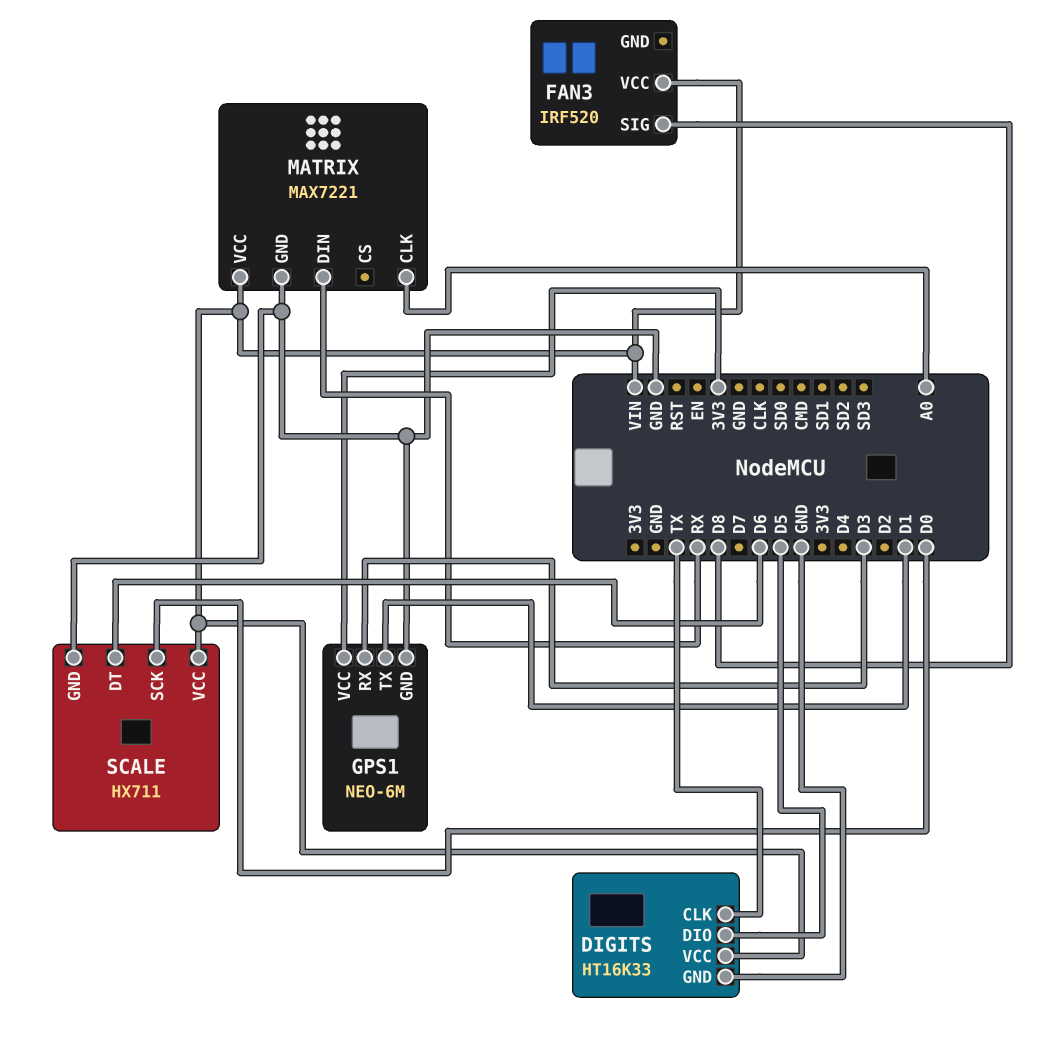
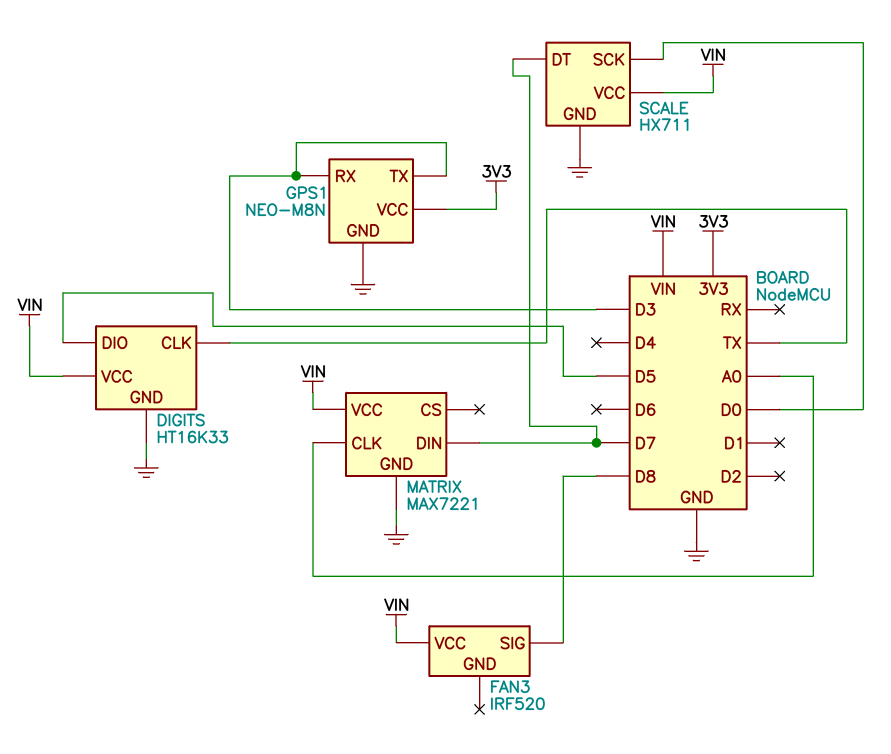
GPS1: NEO-6M -> NEO-M8N
GPS1 pin TX: D1 -> D3
MATRIX pin DIN: RX -> D7
SCALE pin DT: D6 -> D7

